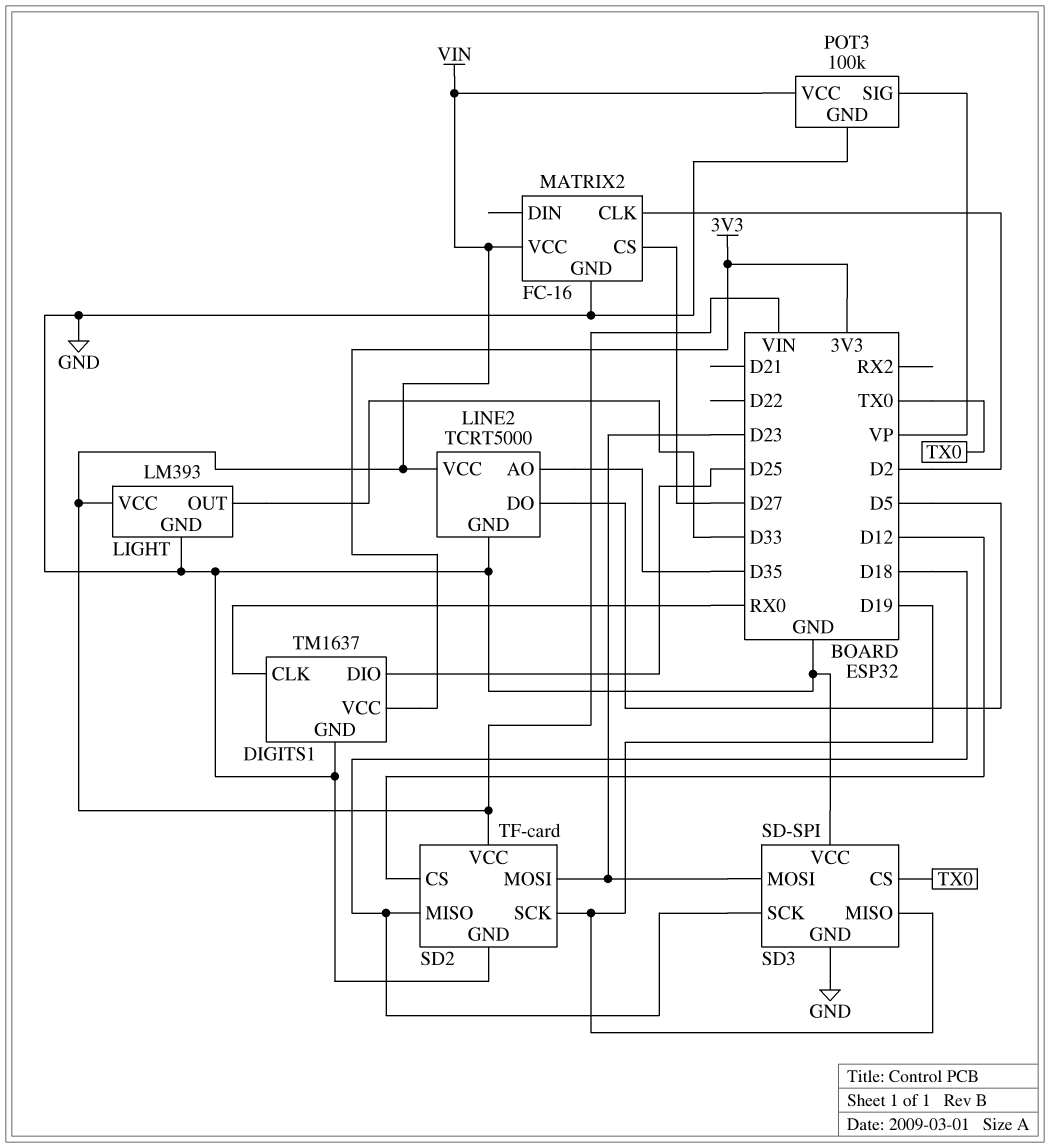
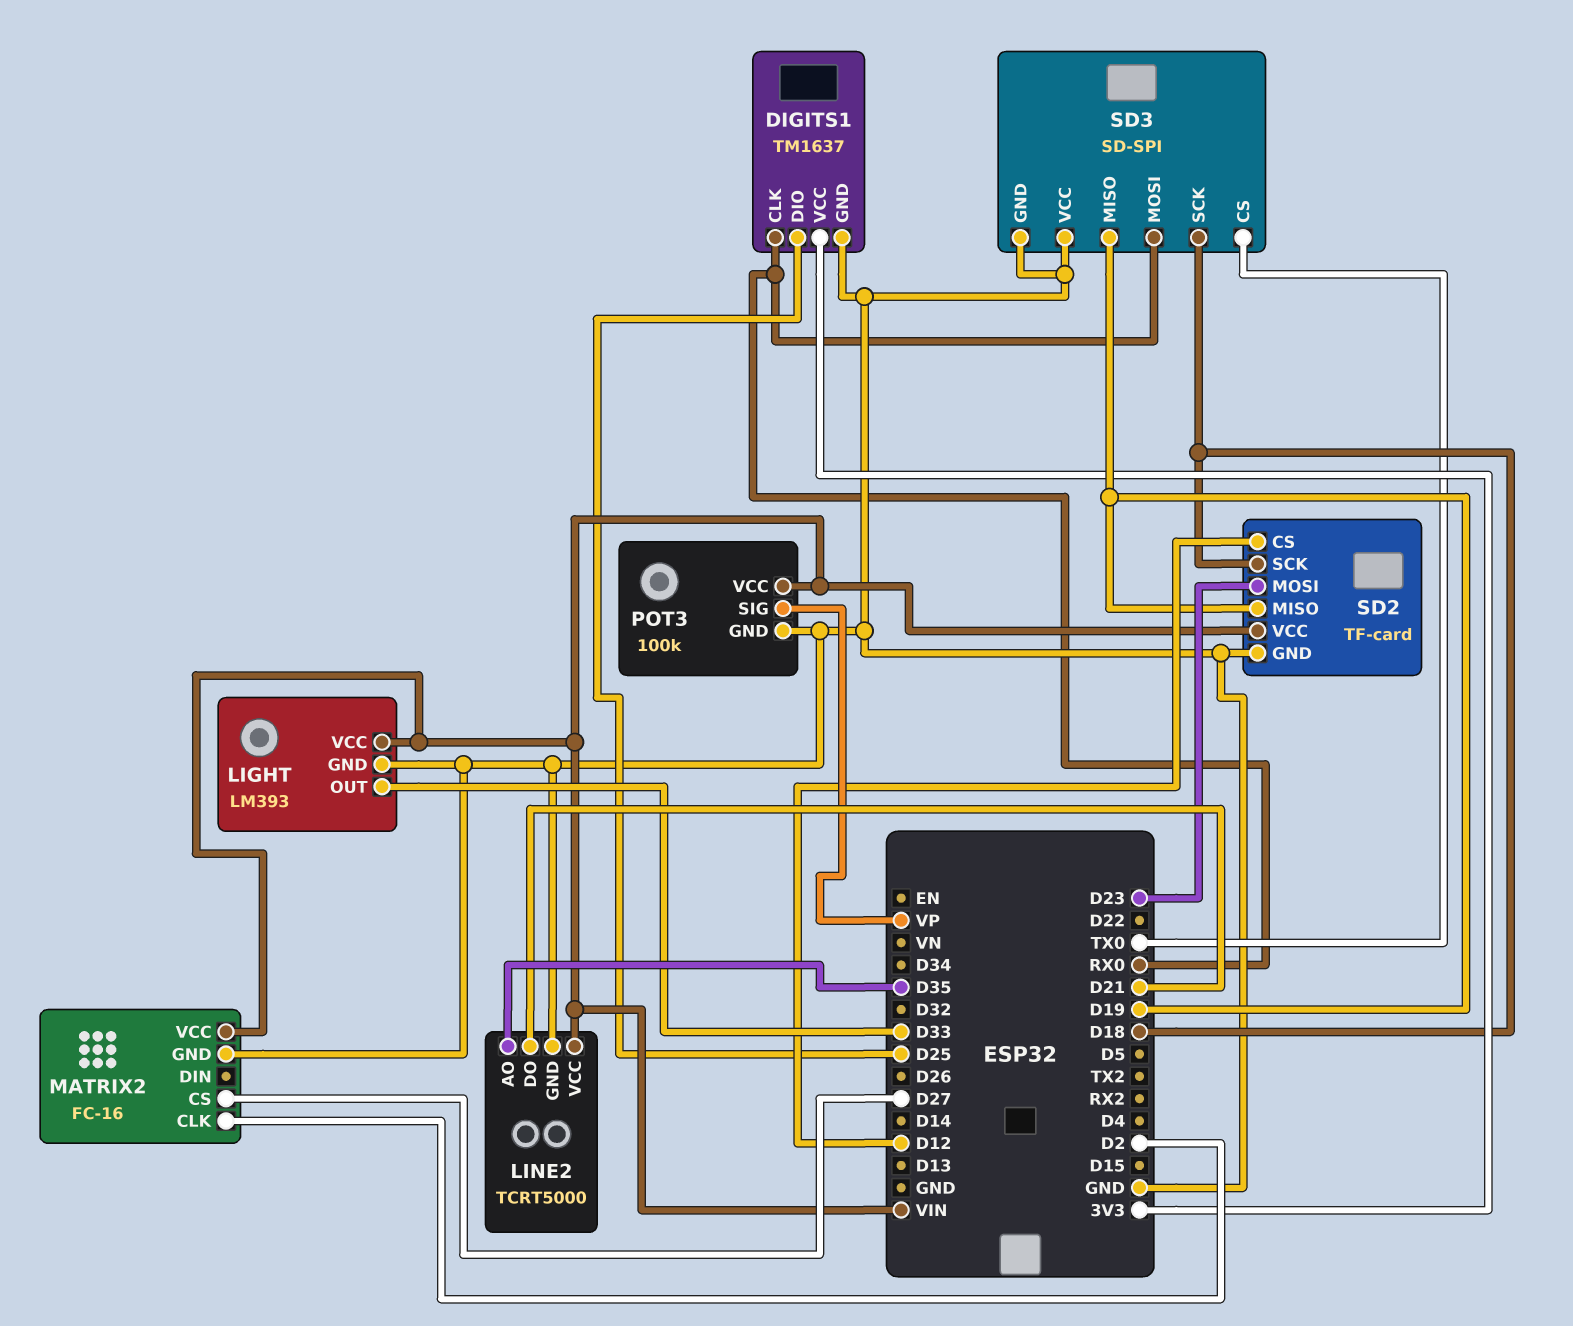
LINE2 pin DO: D5 -> D21
SD2 pin MISO: D18 -> D19
SD2 pin SCK: D19 -> D18
SD3 pin MOSI: D23 -> RX0

